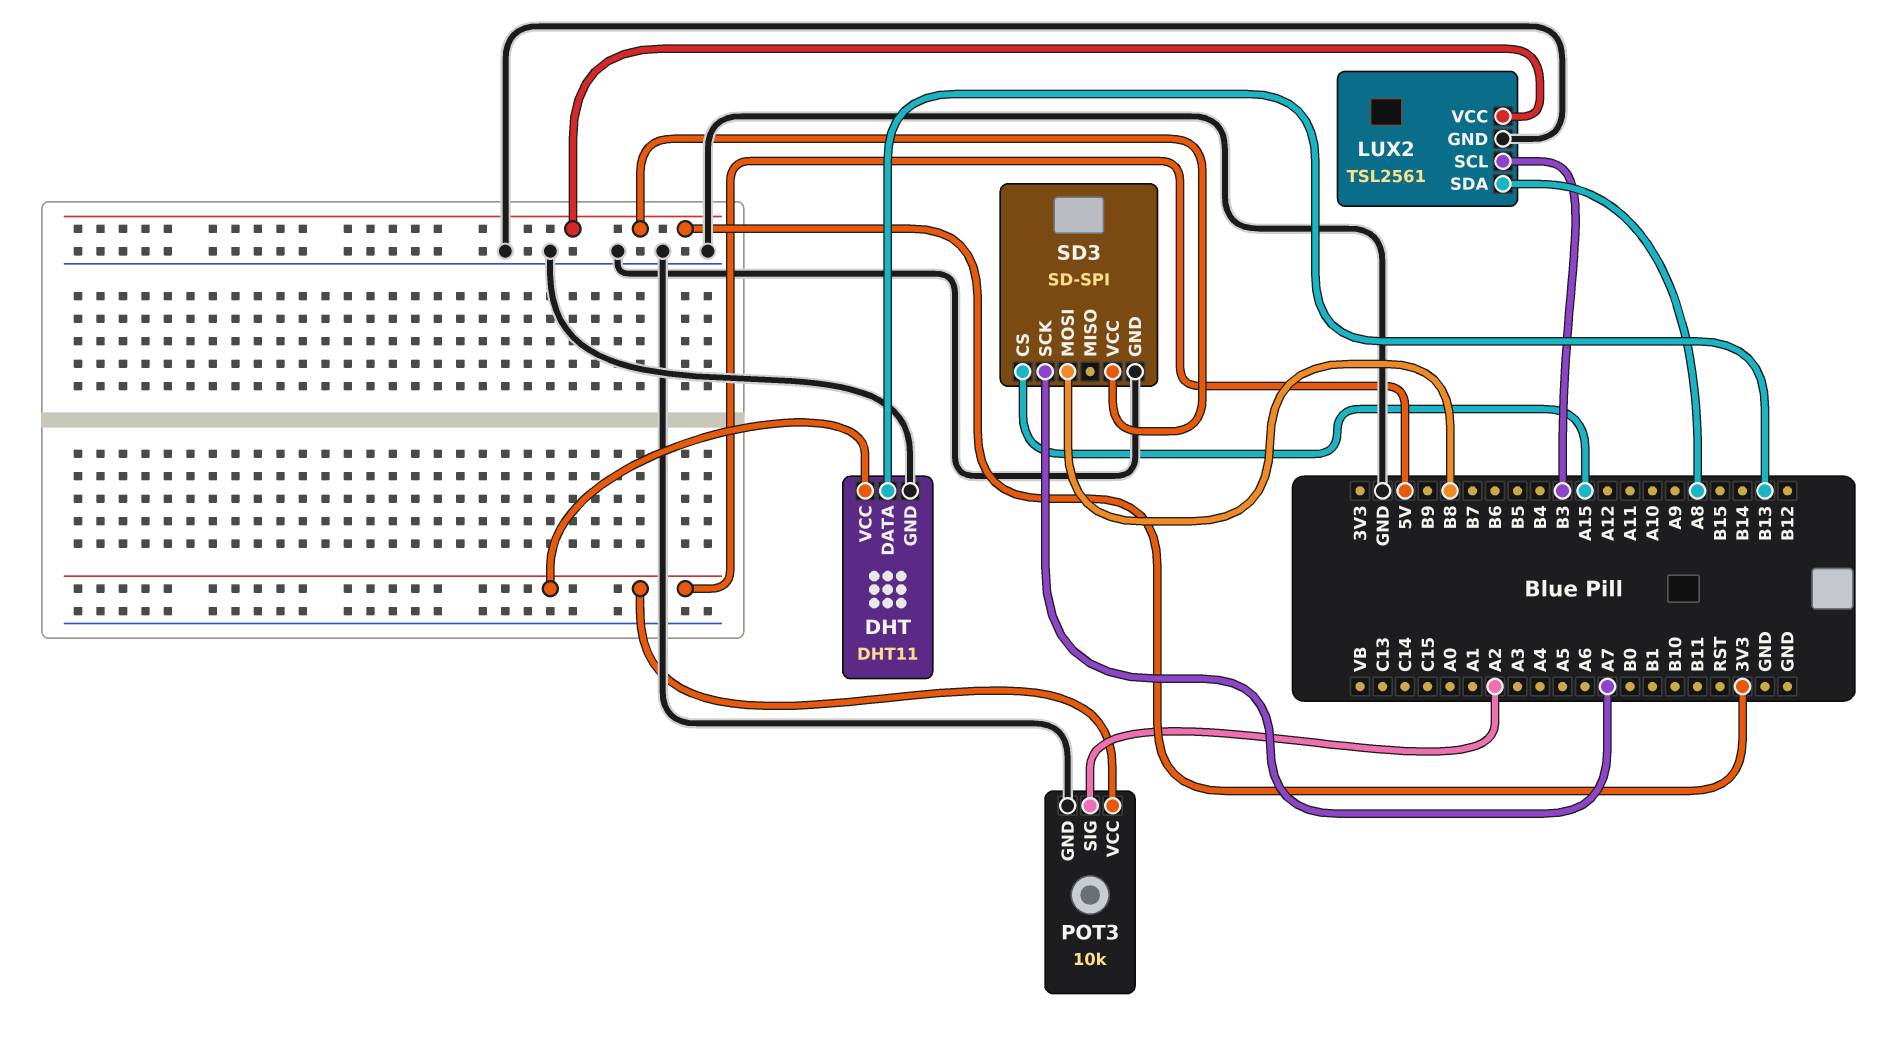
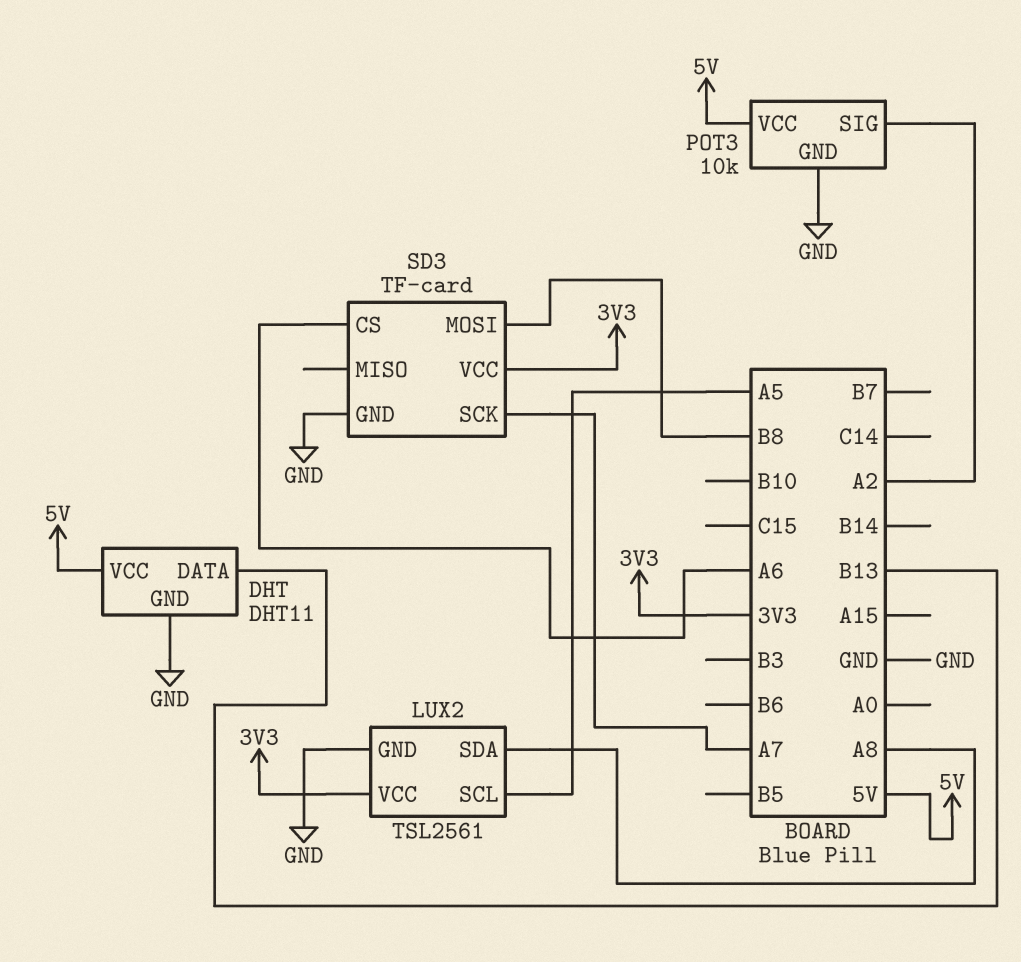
LUX2 pin SCL: B3 -> A5
SD3: SD-SPI -> TF-card
SD3 pin CS: A15 -> A6

